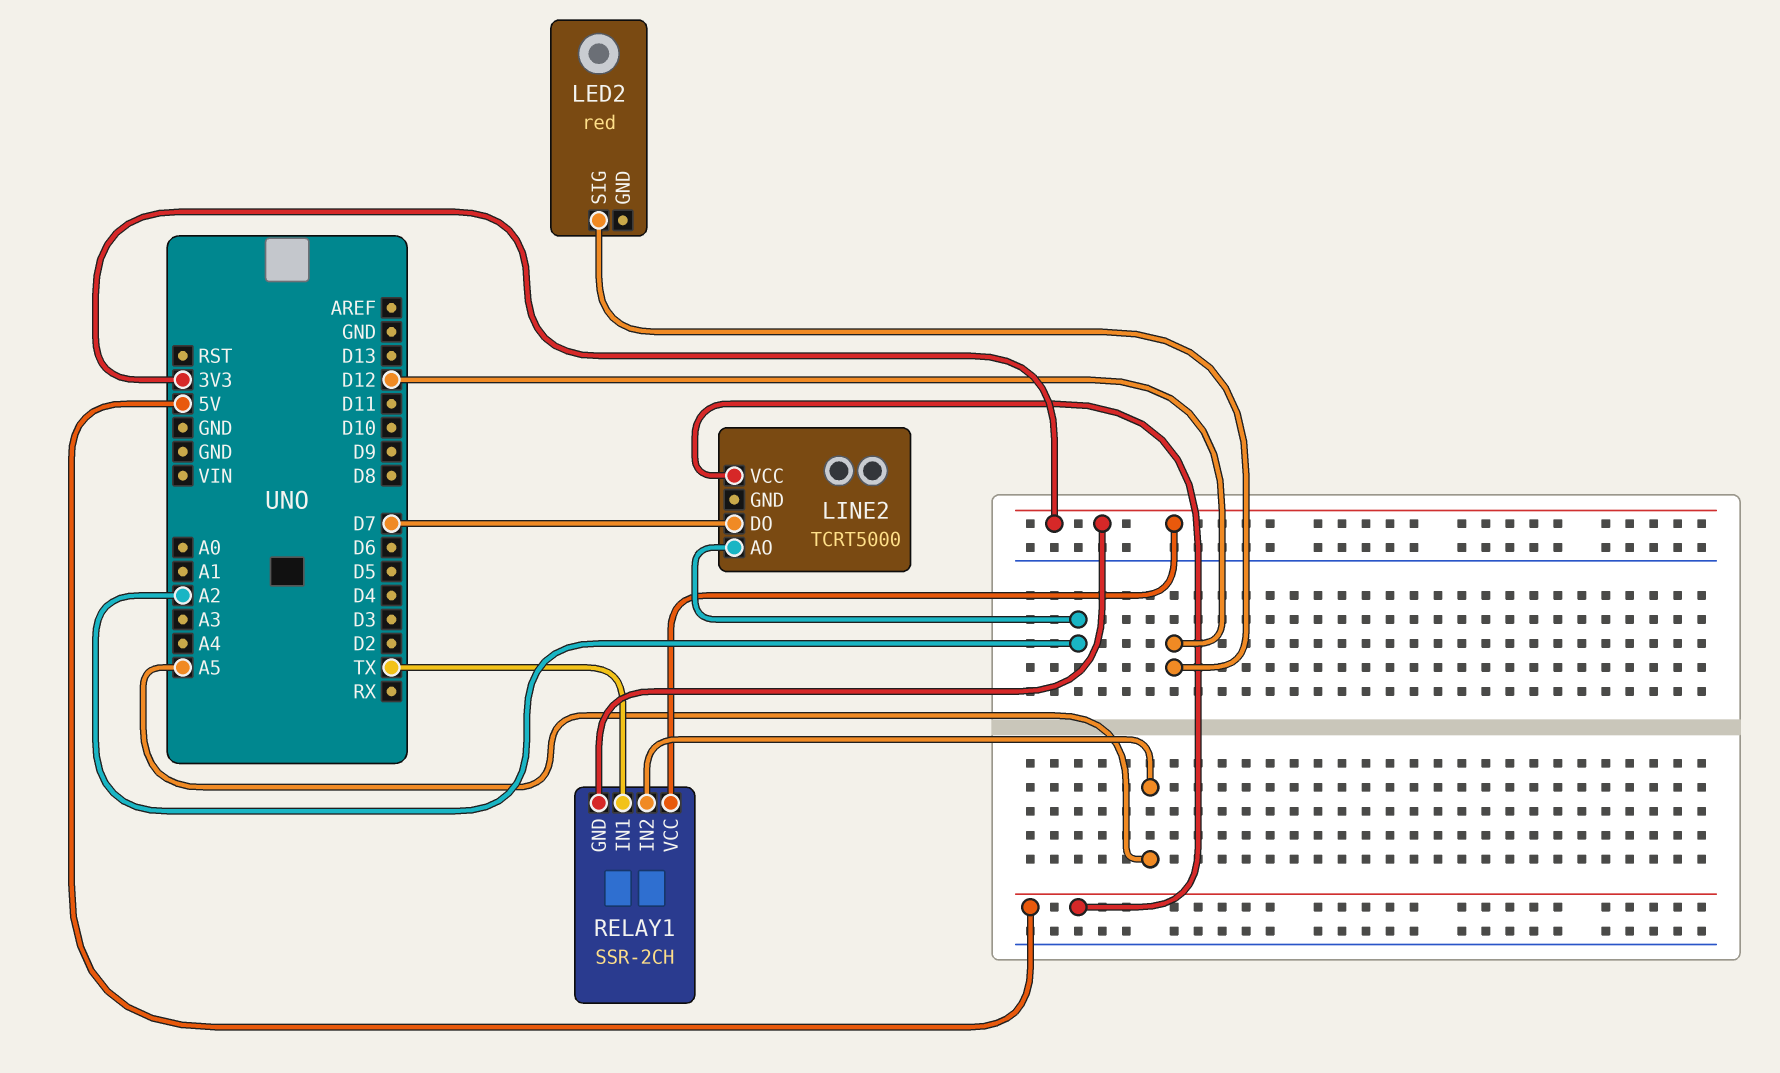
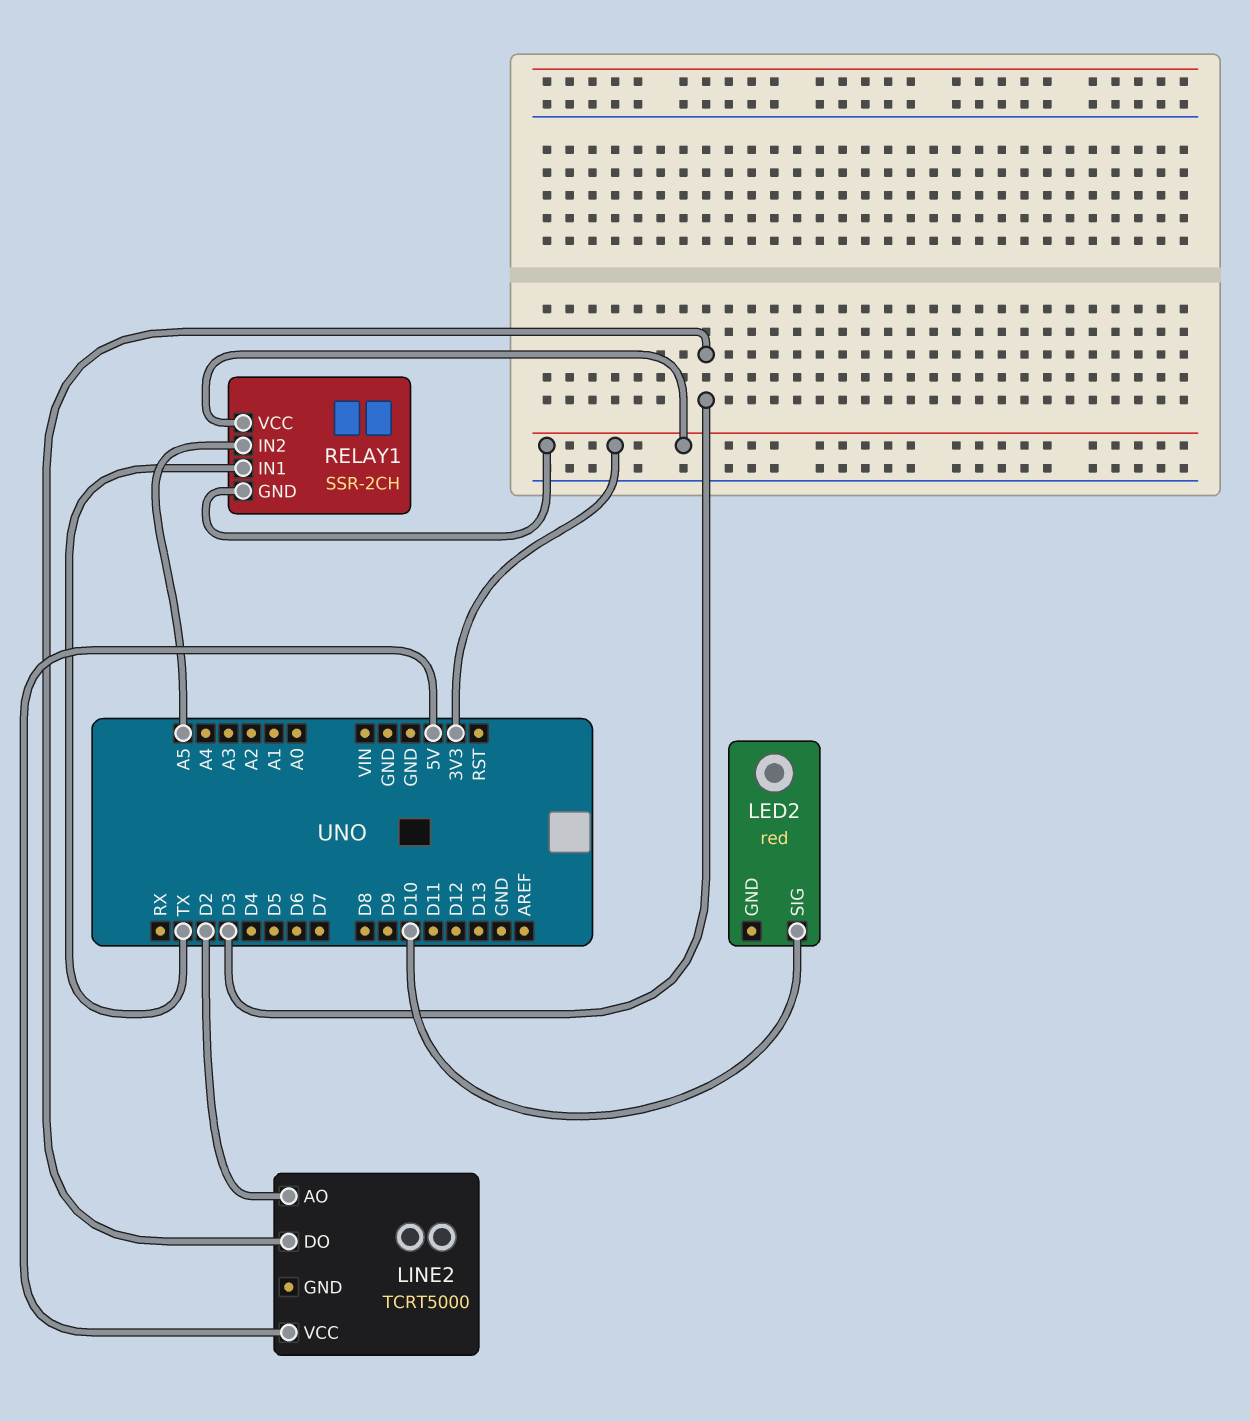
LED2 pin SIG: D12 -> D10
LINE2 pin AO: A2 -> D2
LINE2 pin DO: D7 -> D3

